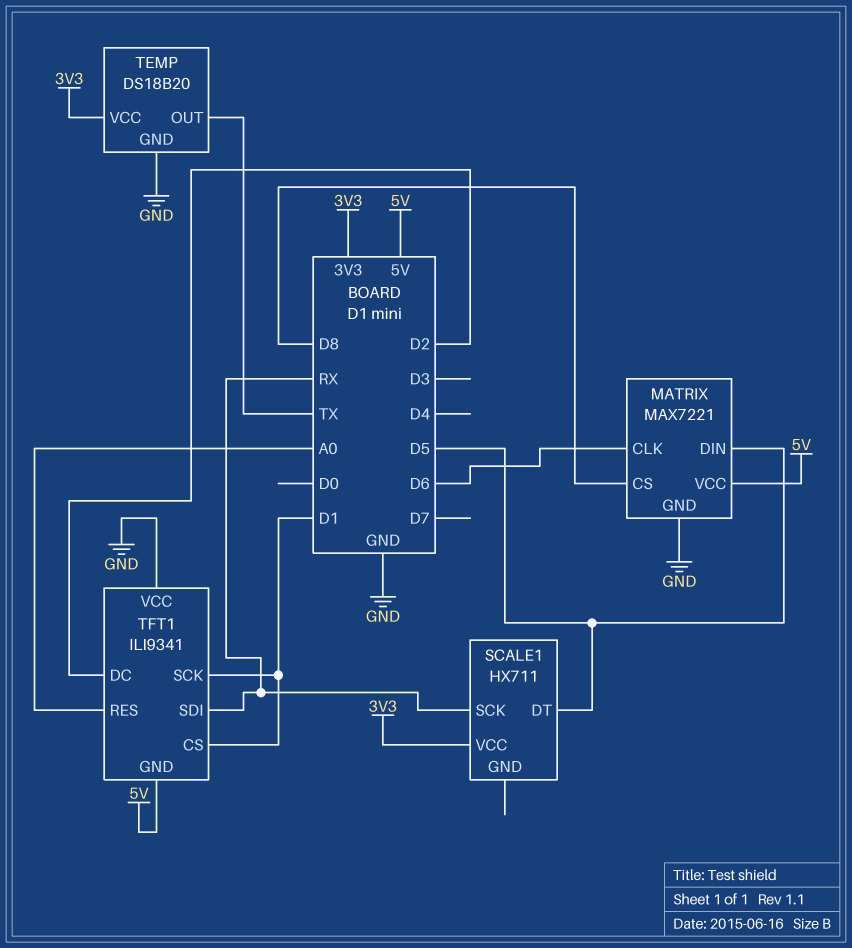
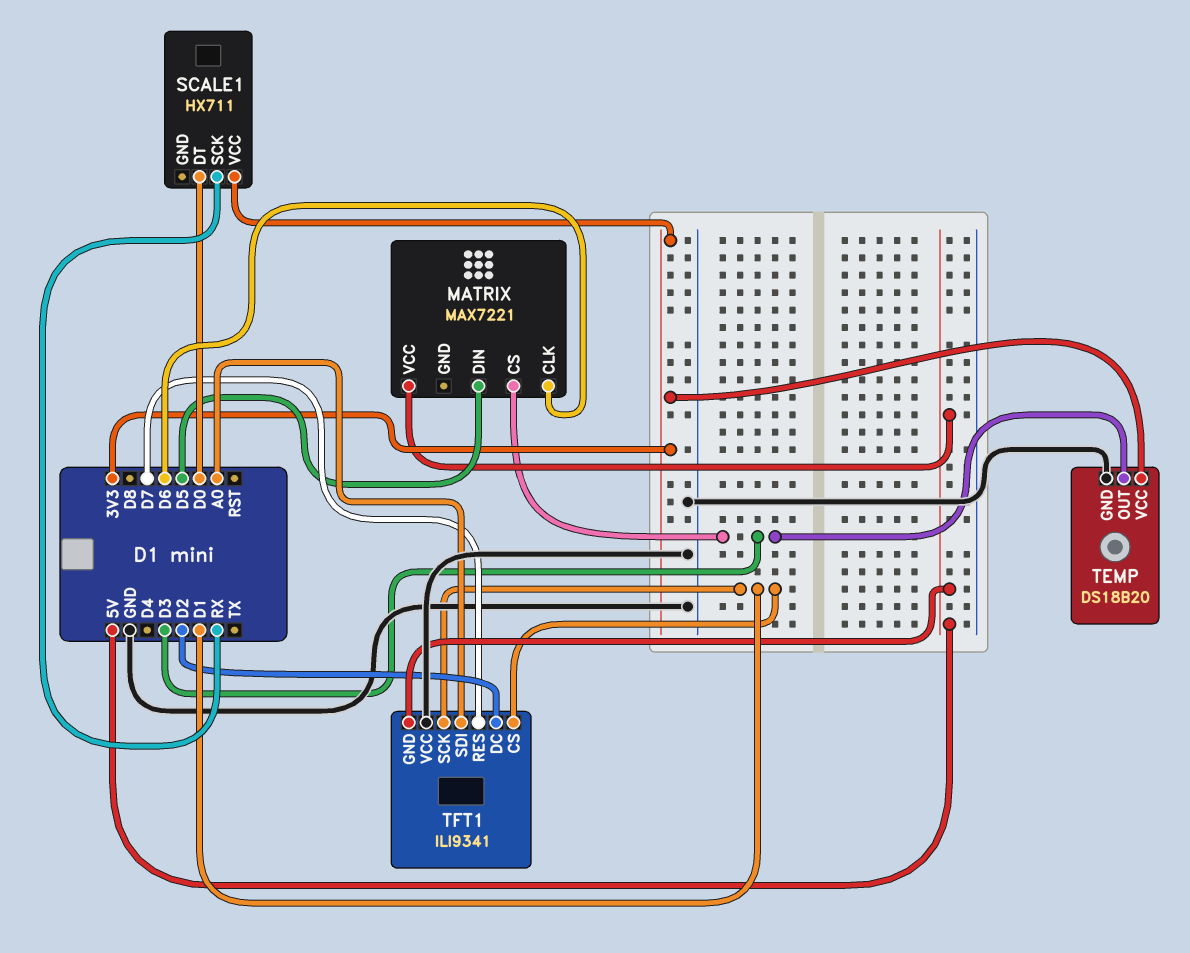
MATRIX pin CS: D8 -> D3
MATRIX pin GND: GND -> none
SCALE1 pin DT: D5 -> D0
TEMP pin OUT: TX -> D3
TFT1 pin RES: A0 -> D7
TFT1 pin SDI: RX -> A0

